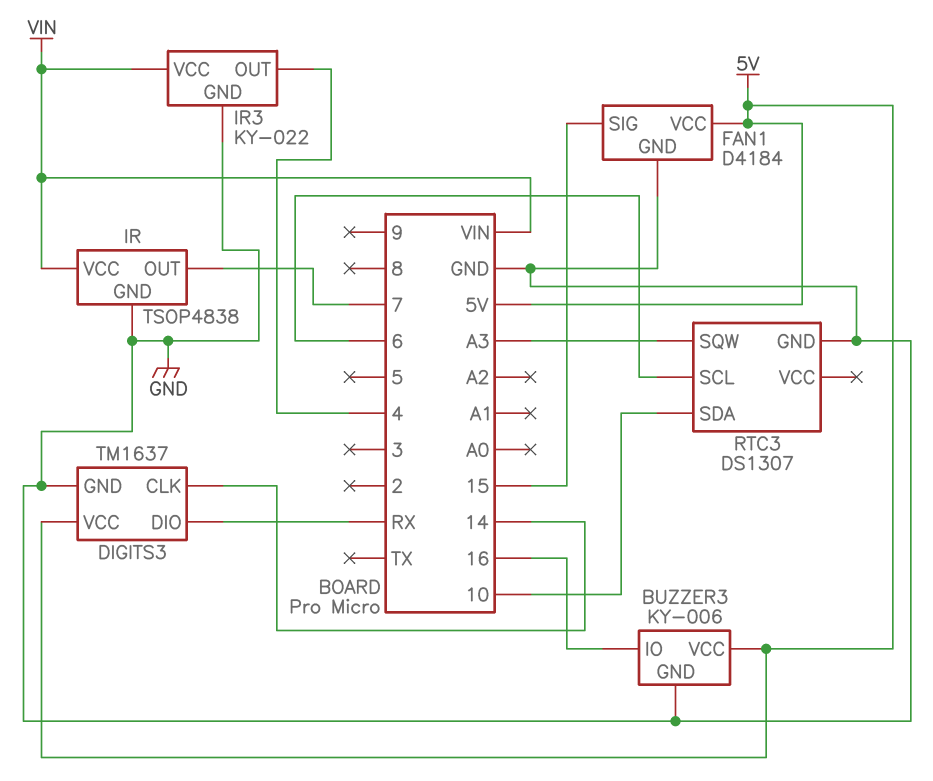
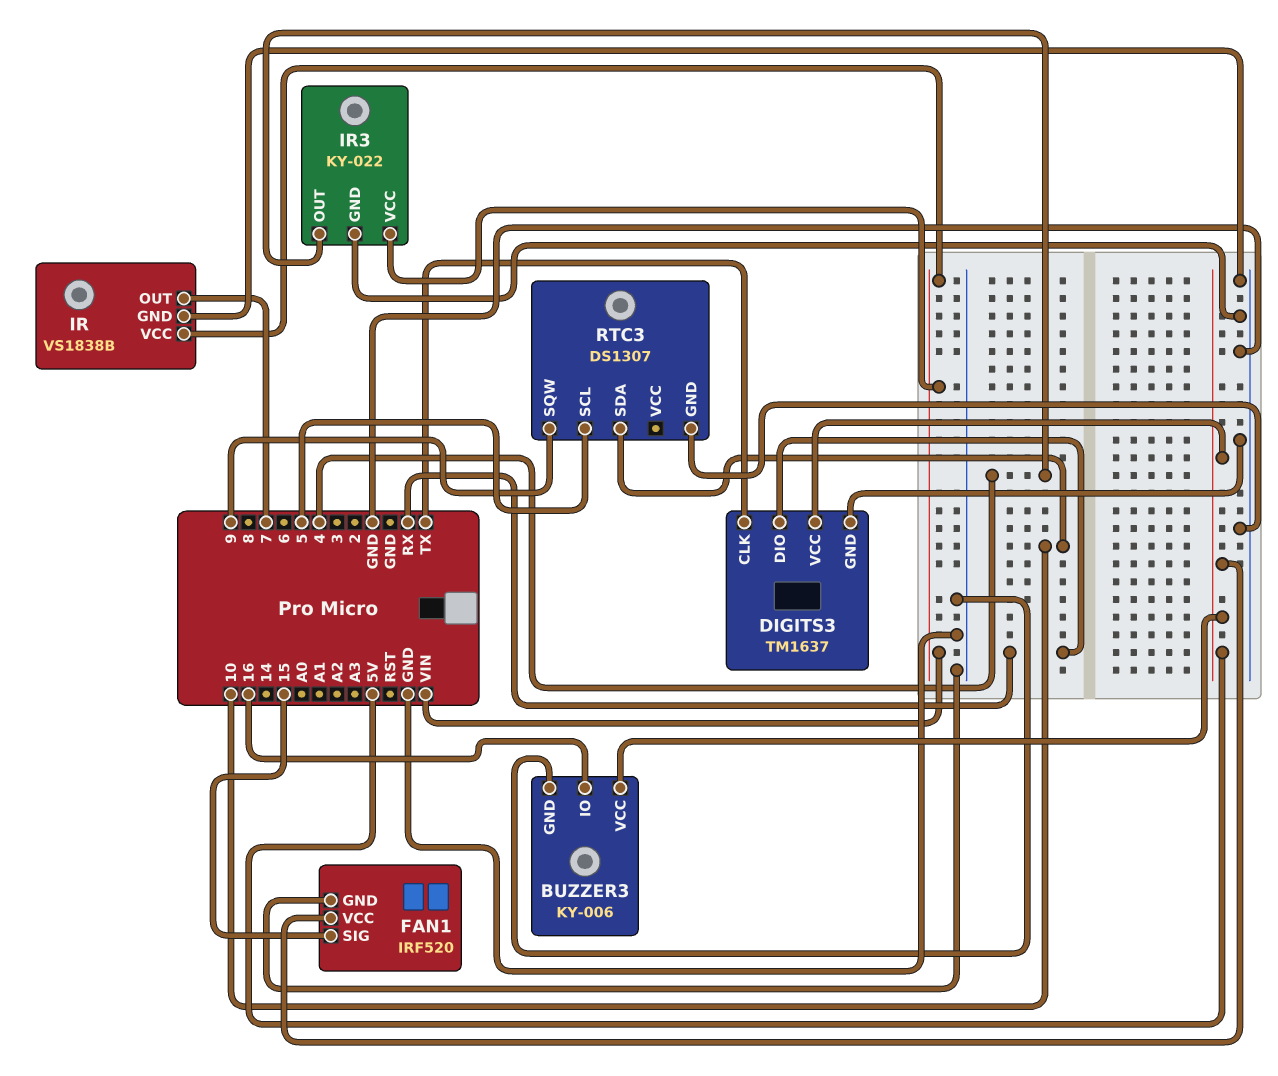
DIGITS3 pin CLK: 14 -> TX
FAN1: D4184 -> IRF520
IR: TSOP4838 -> VS1838B
RTC3 pin SCL: 6 -> 5
RTC3 pin SQW: A3 -> 9

